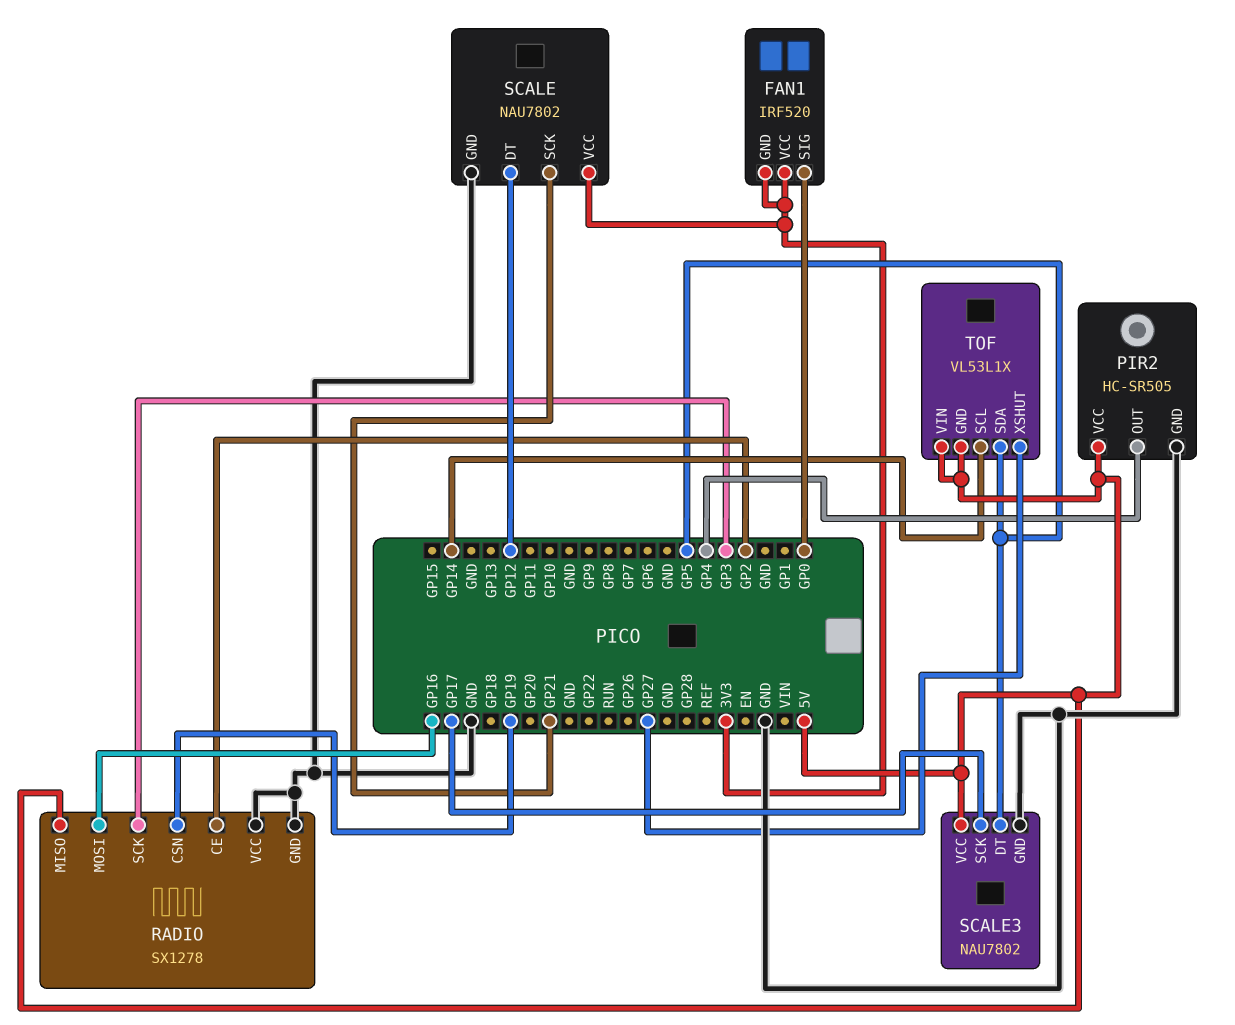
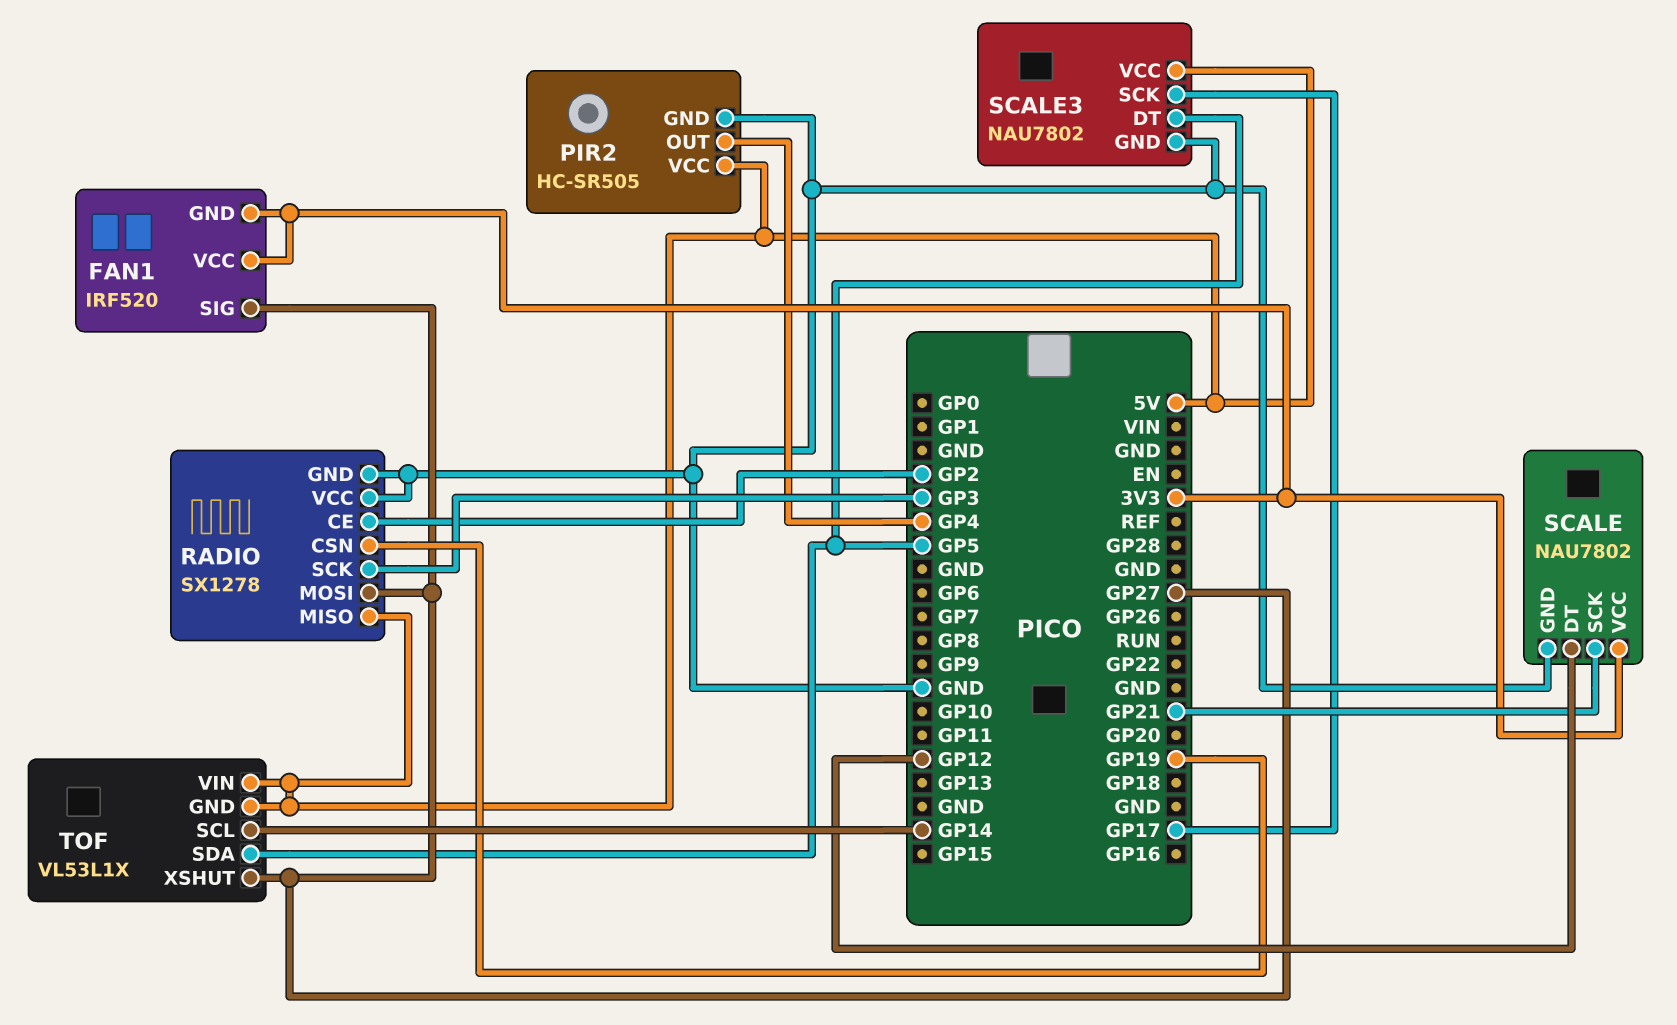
FAN1 pin SIG: GP0 -> GP27
RADIO pin MOSI: GP16 -> GP27

